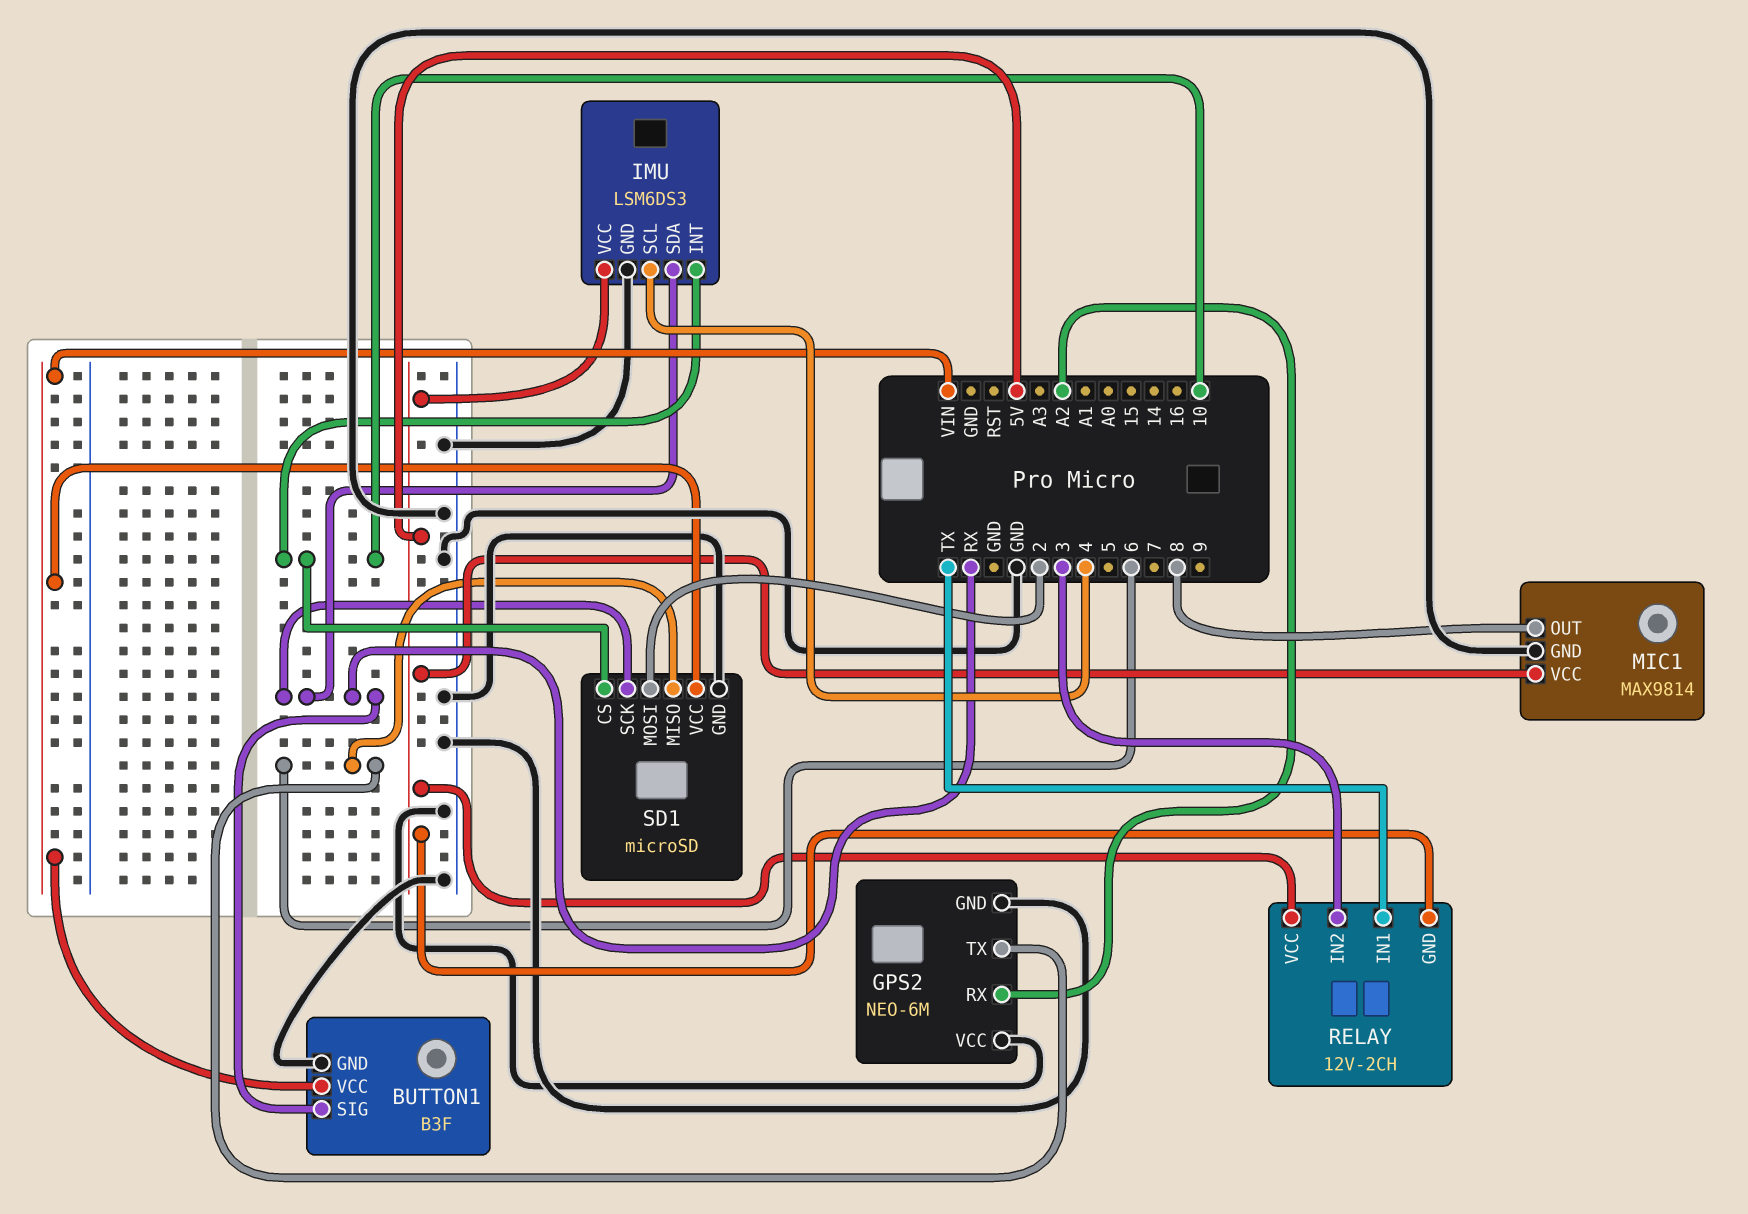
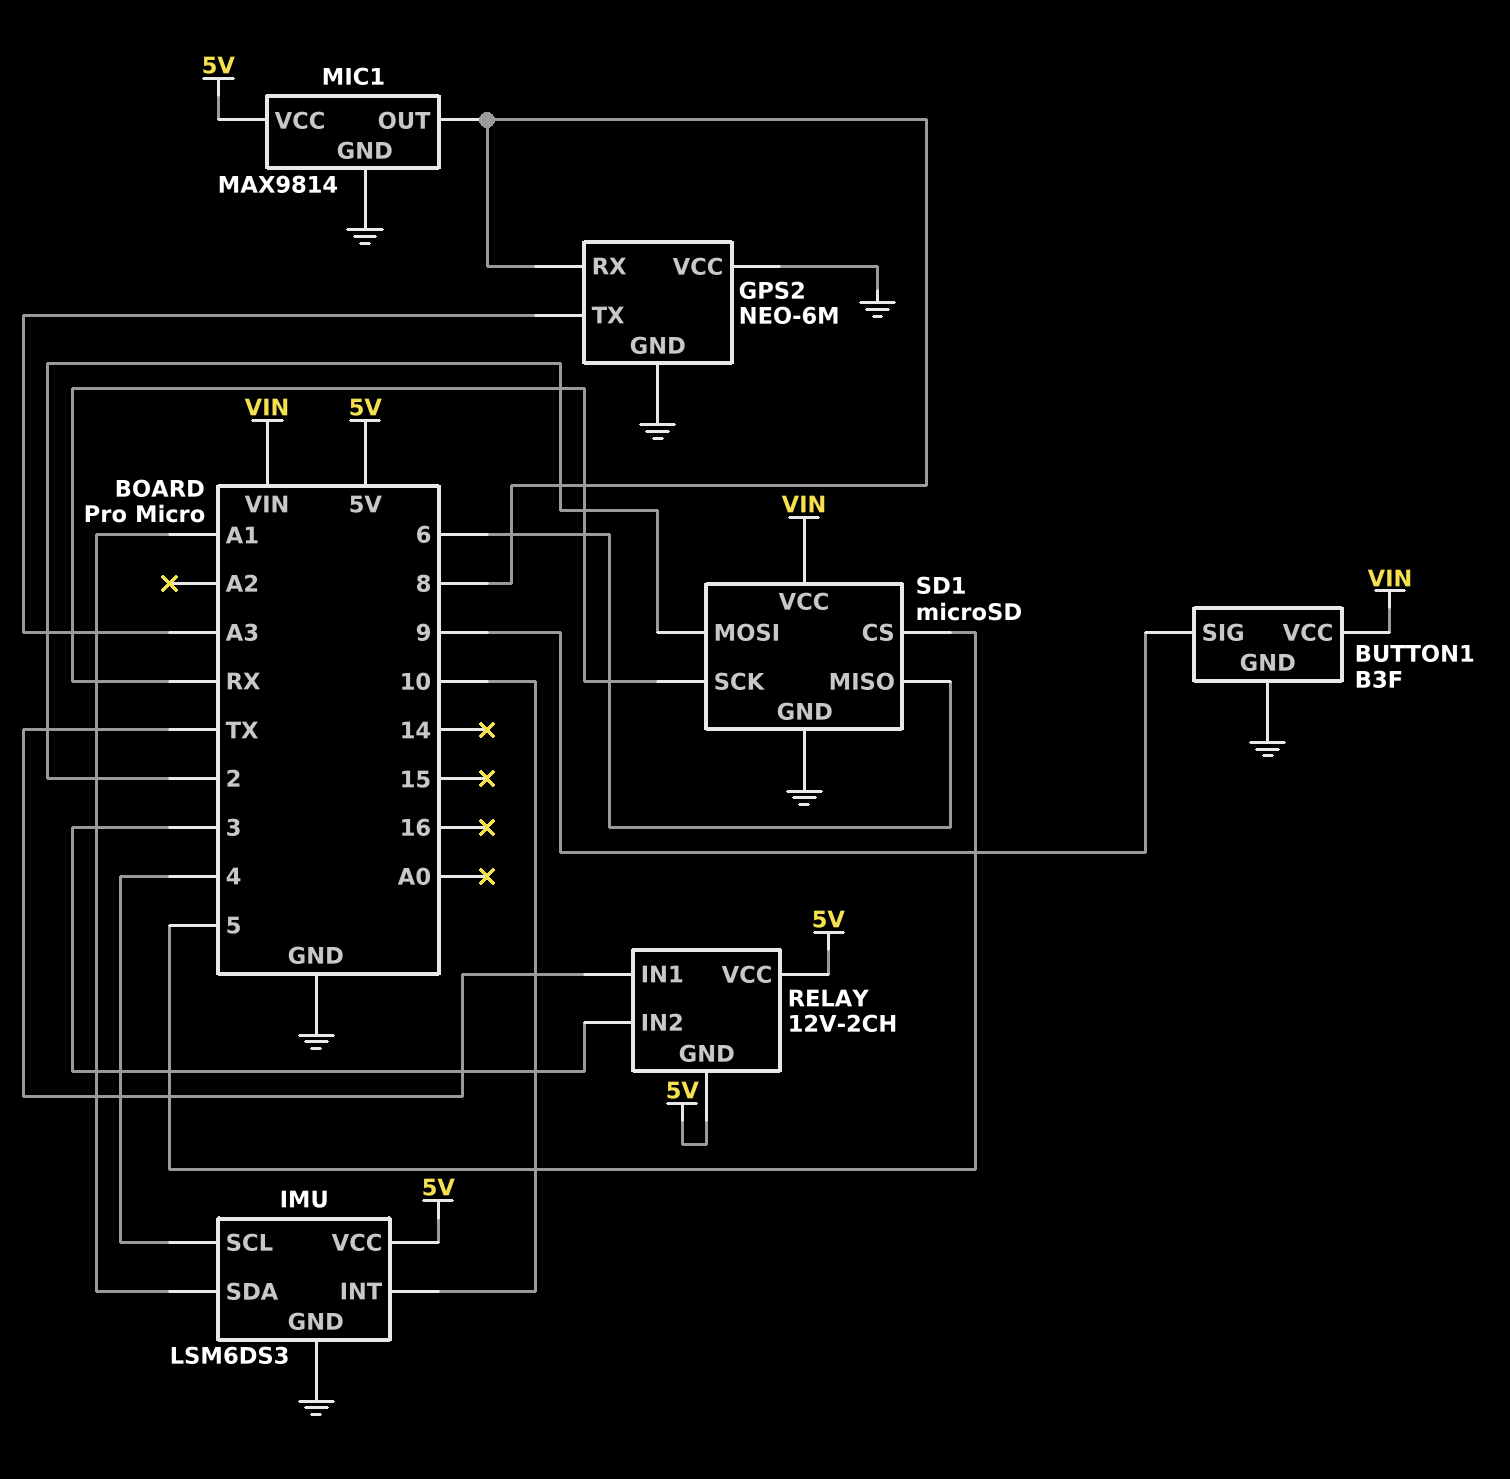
BUTTON1 pin SIG: RX -> 9
GPS2 pin RX: A2 -> 8
GPS2 pin TX: 6 -> A3
IMU pin SDA: RX -> A1
SD1 pin CS: 10 -> 5

